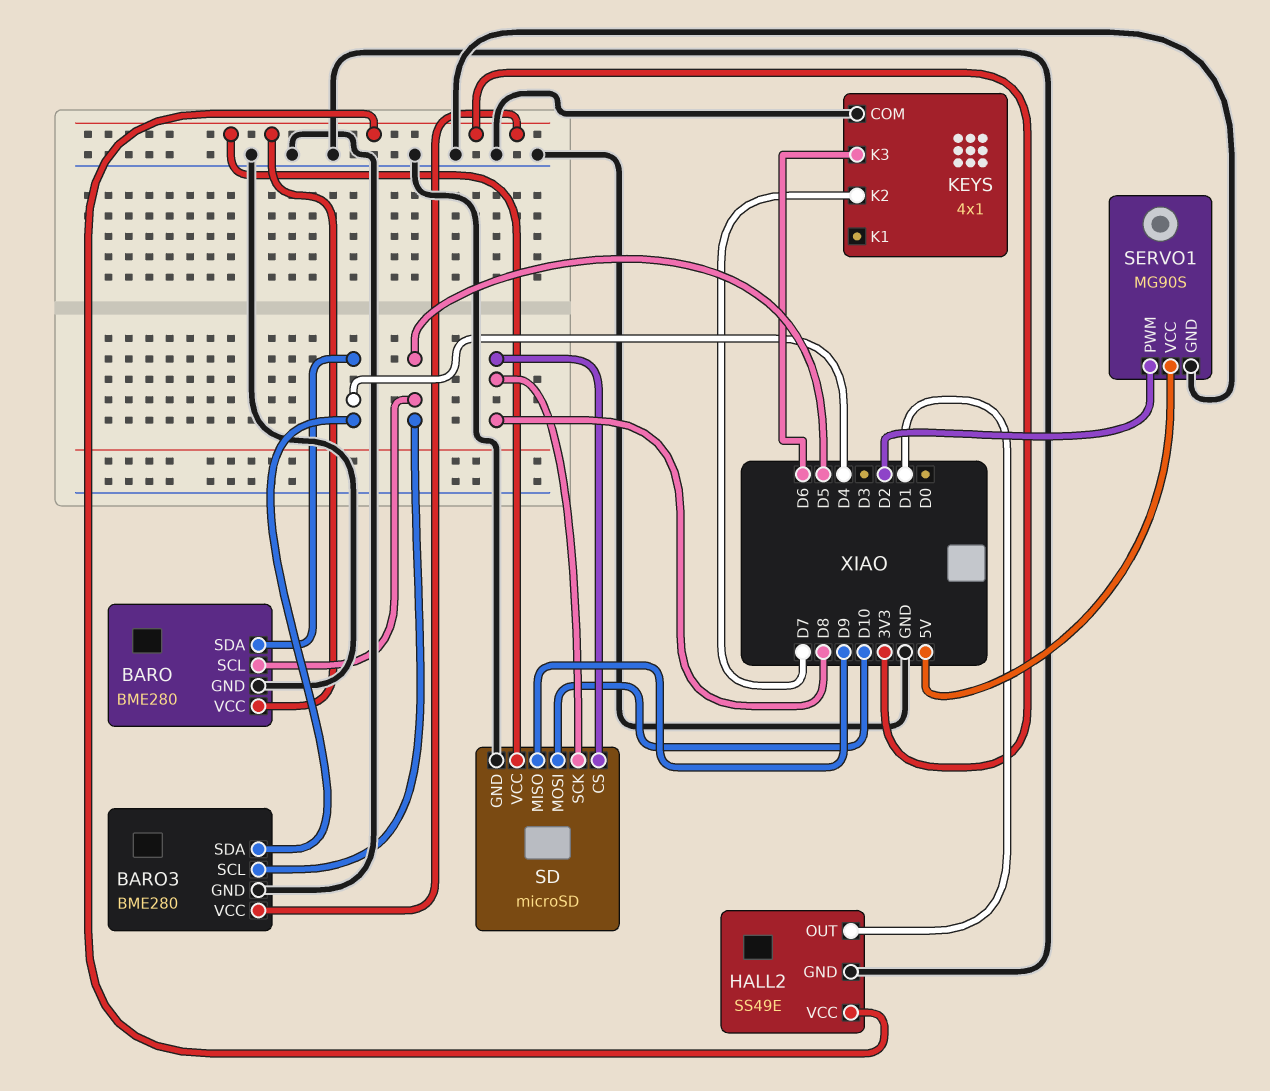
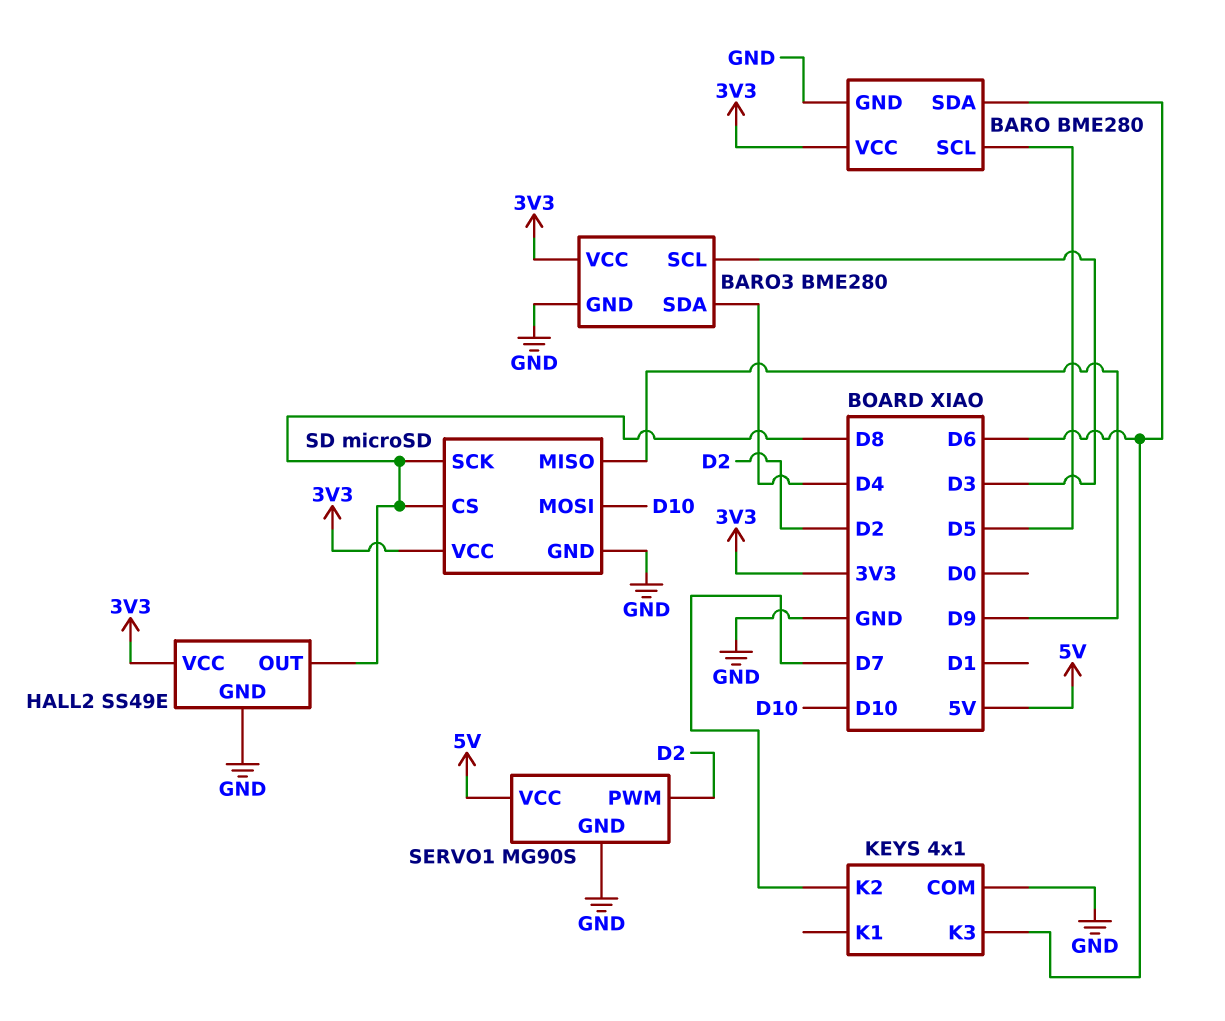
BARO pin SDA: D4 -> D6
BARO3 pin SCL: D5 -> D3
HALL2 pin OUT: D1 -> D8

